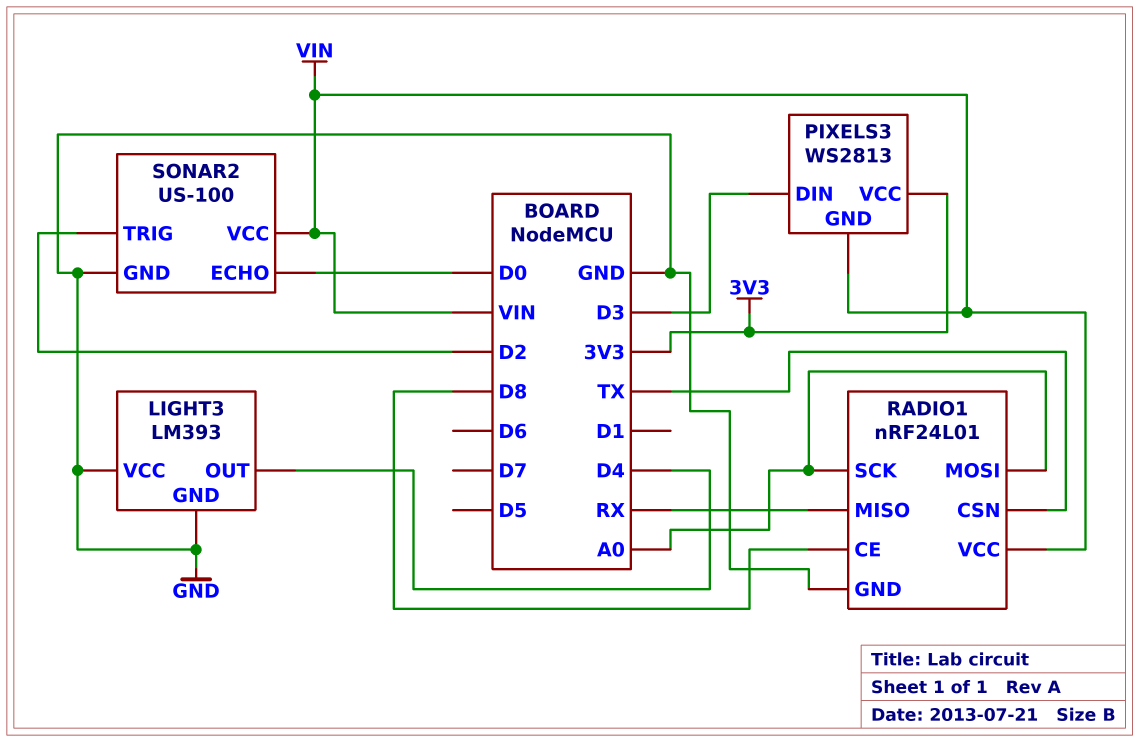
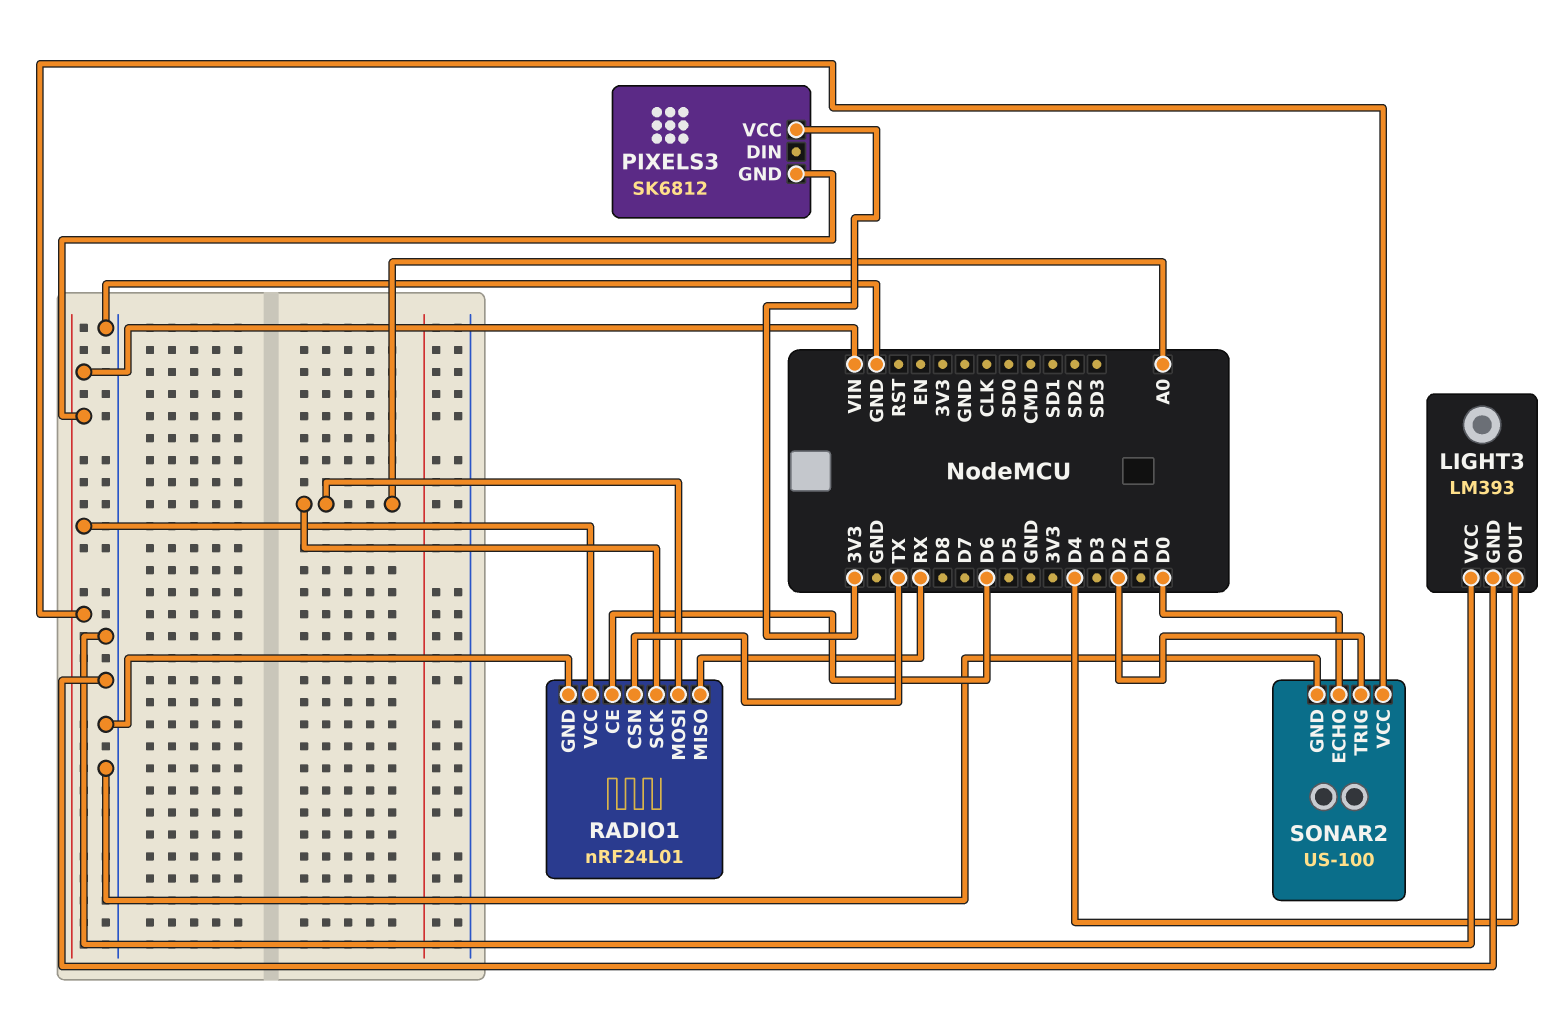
PIXELS3: WS2813 -> SK6812
PIXELS3 pin DIN: D3 -> none
RADIO1 pin CE: D8 -> D6

